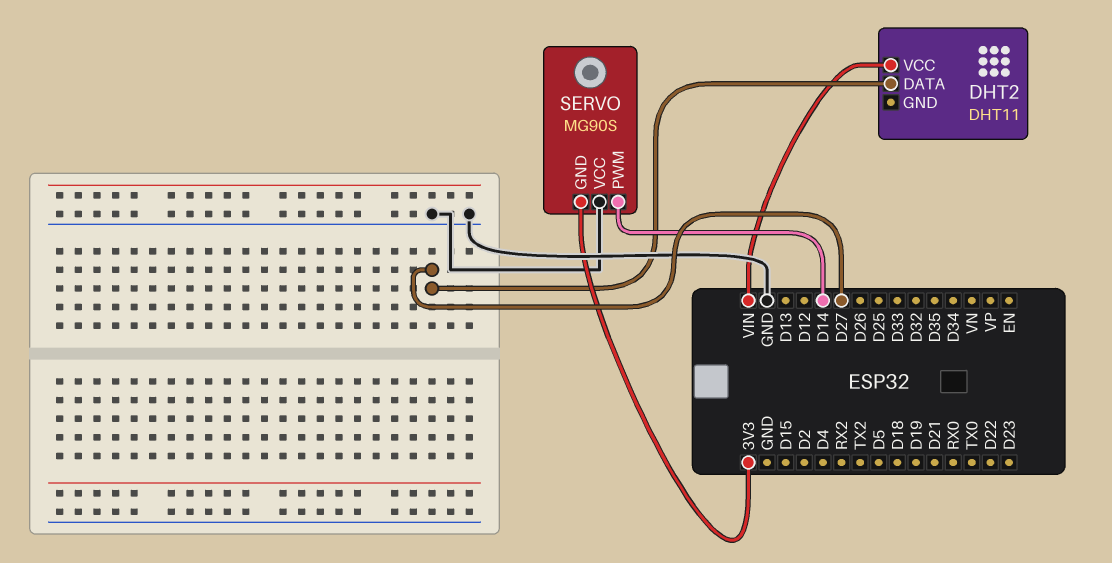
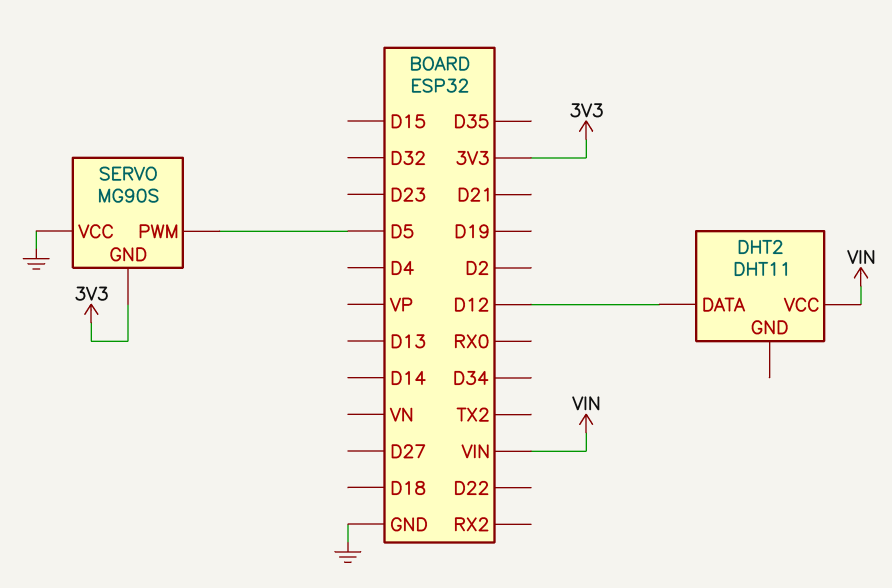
DHT2 pin DATA: D27 -> D12
SERVO pin PWM: D14 -> D5

